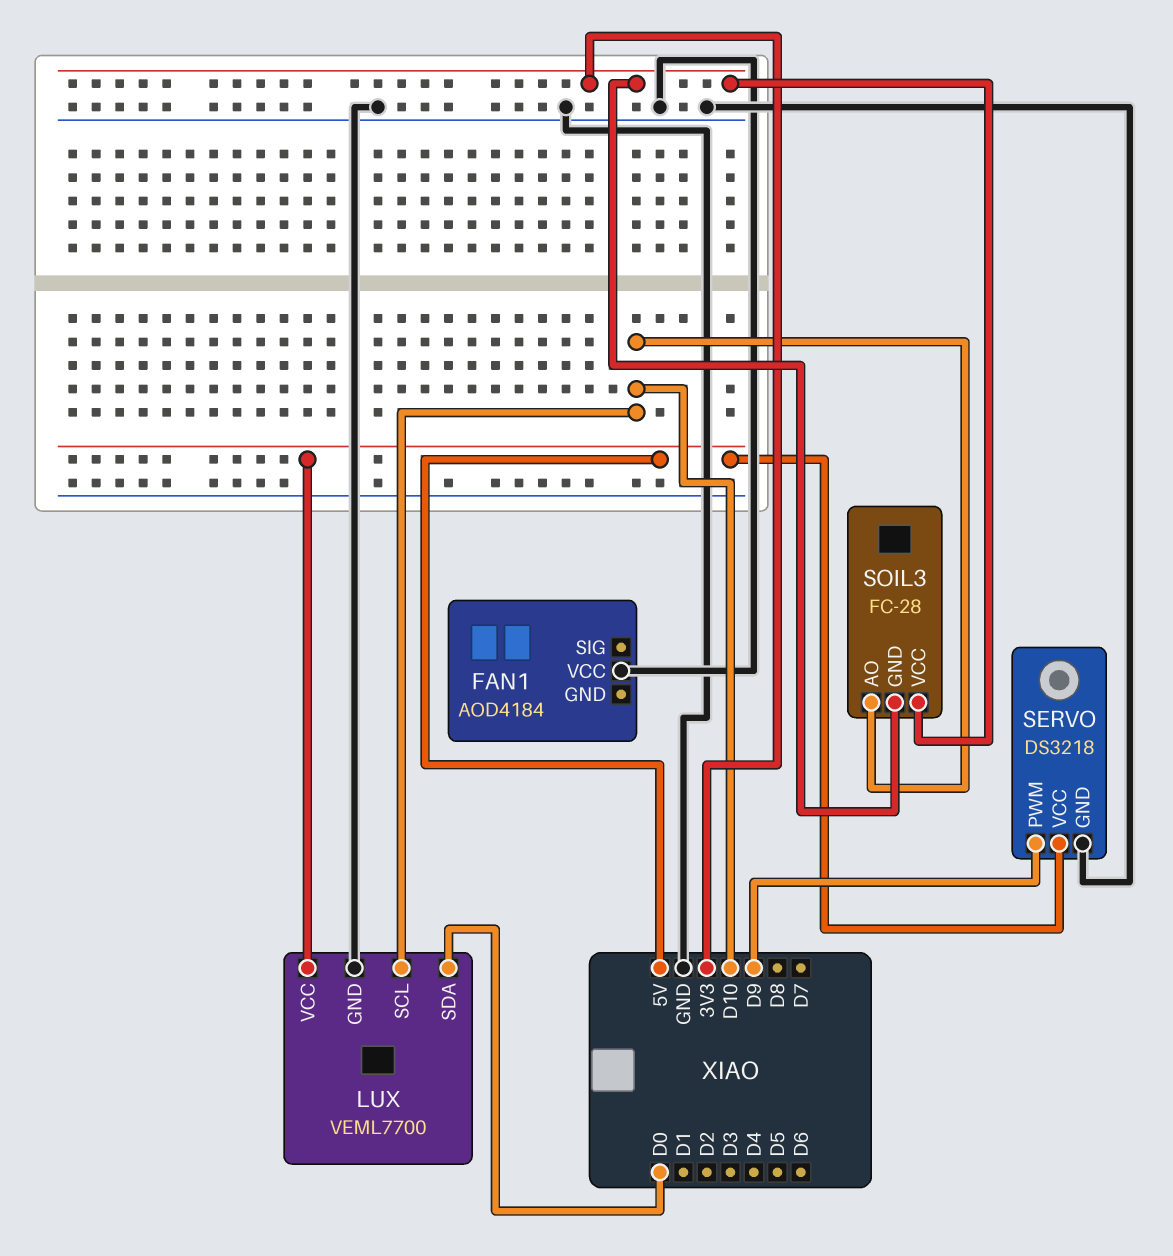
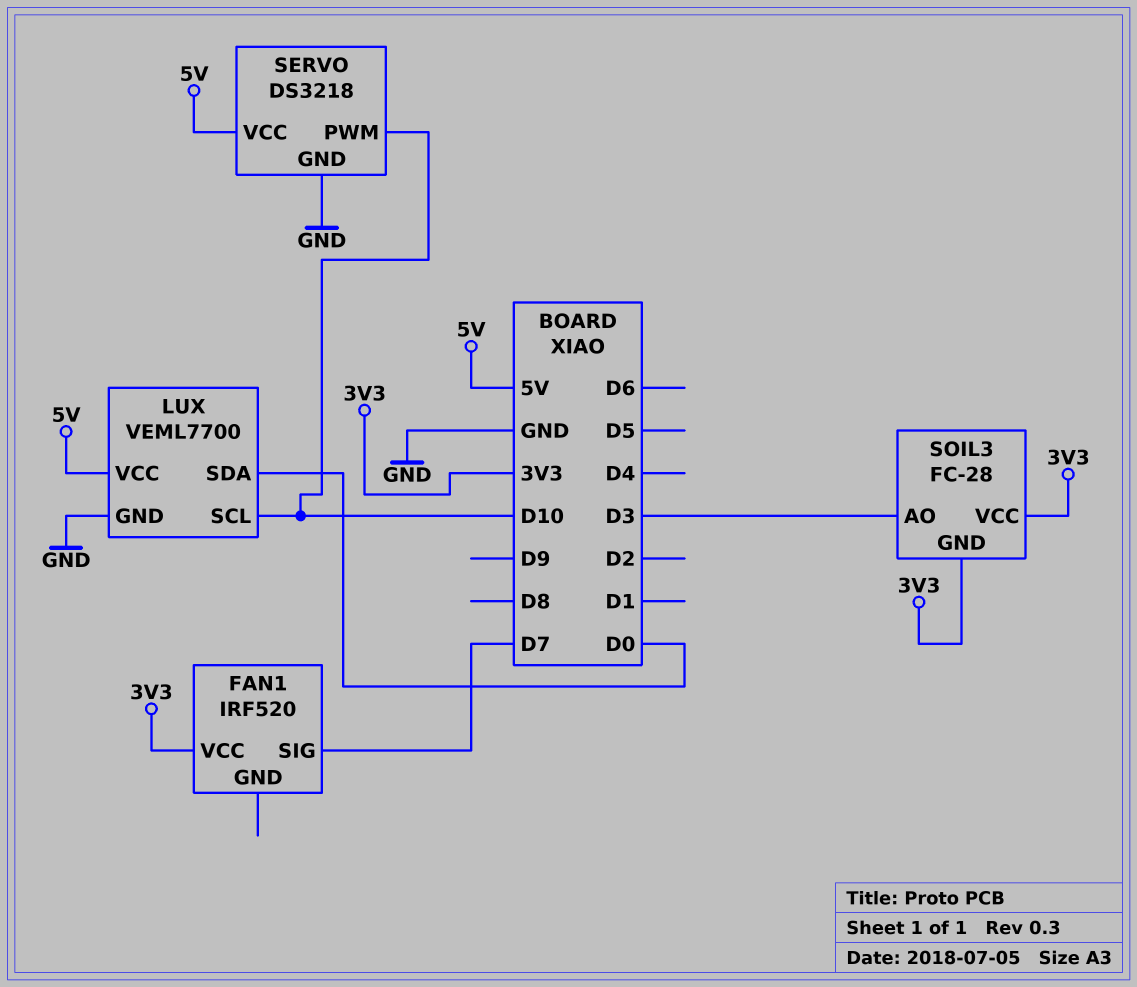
FAN1: AOD4184 -> IRF520
FAN1 pin SIG: none -> D7
FAN1 pin VCC: GND -> 3V3
SERVO pin PWM: D9 -> D10
SOIL3 pin AO: D10 -> D3

